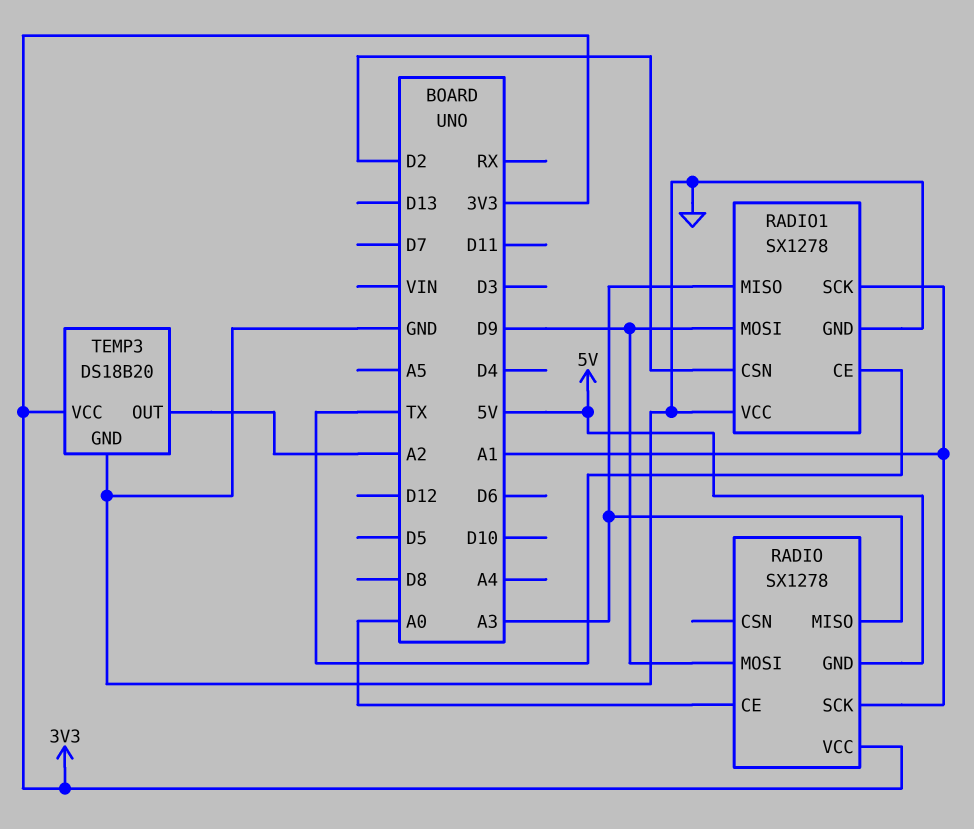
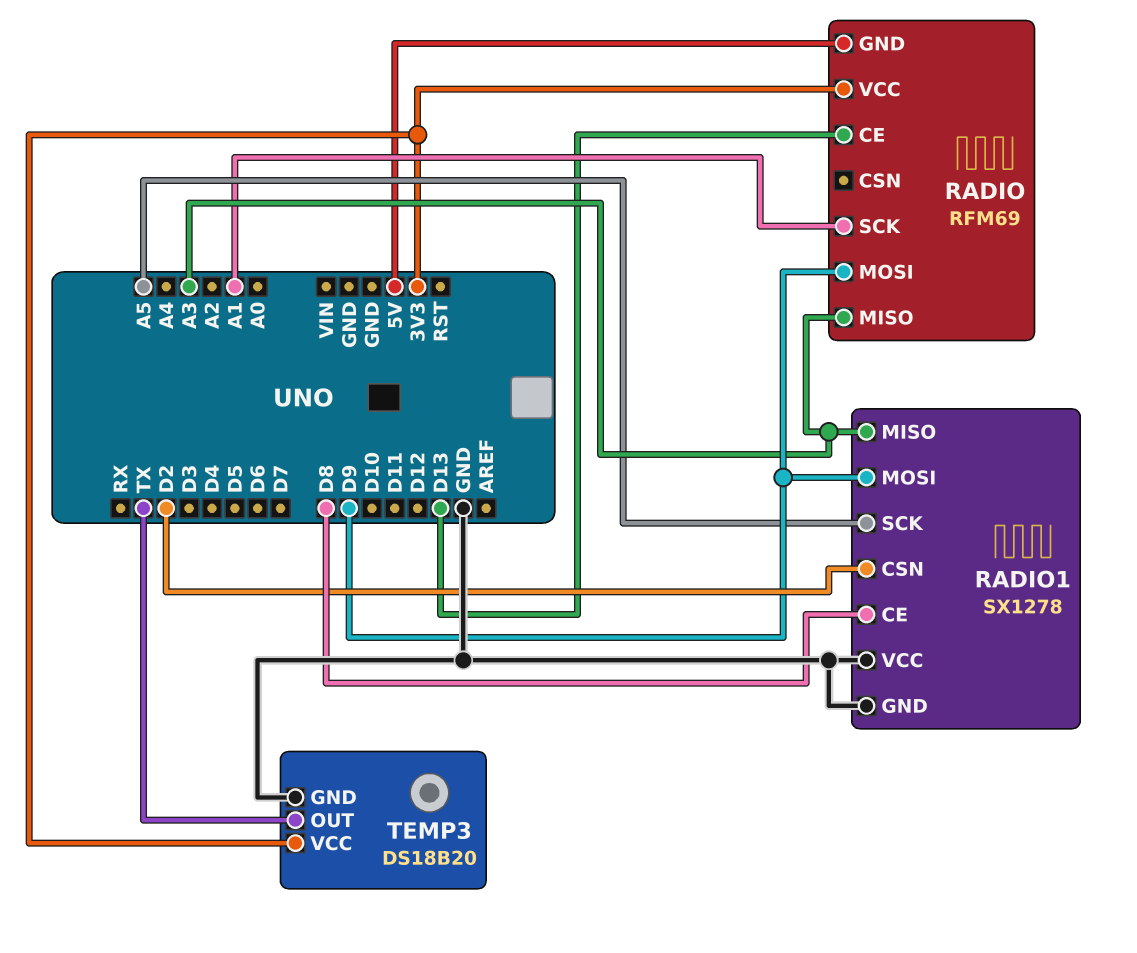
RADIO: SX1278 -> RFM69
RADIO pin CE: A0 -> D13
RADIO1 pin CE: TX -> D8
RADIO1 pin SCK: A1 -> A5
TEMP3 pin OUT: A2 -> TX

